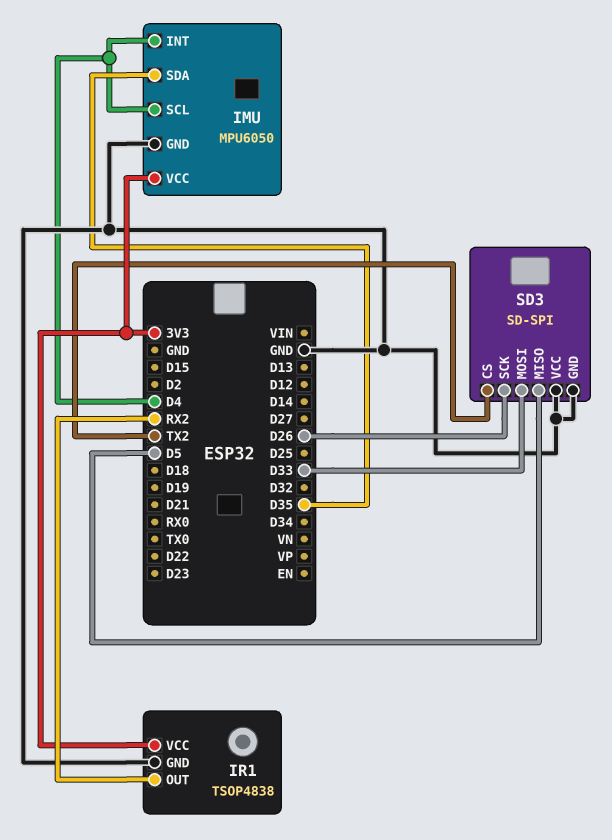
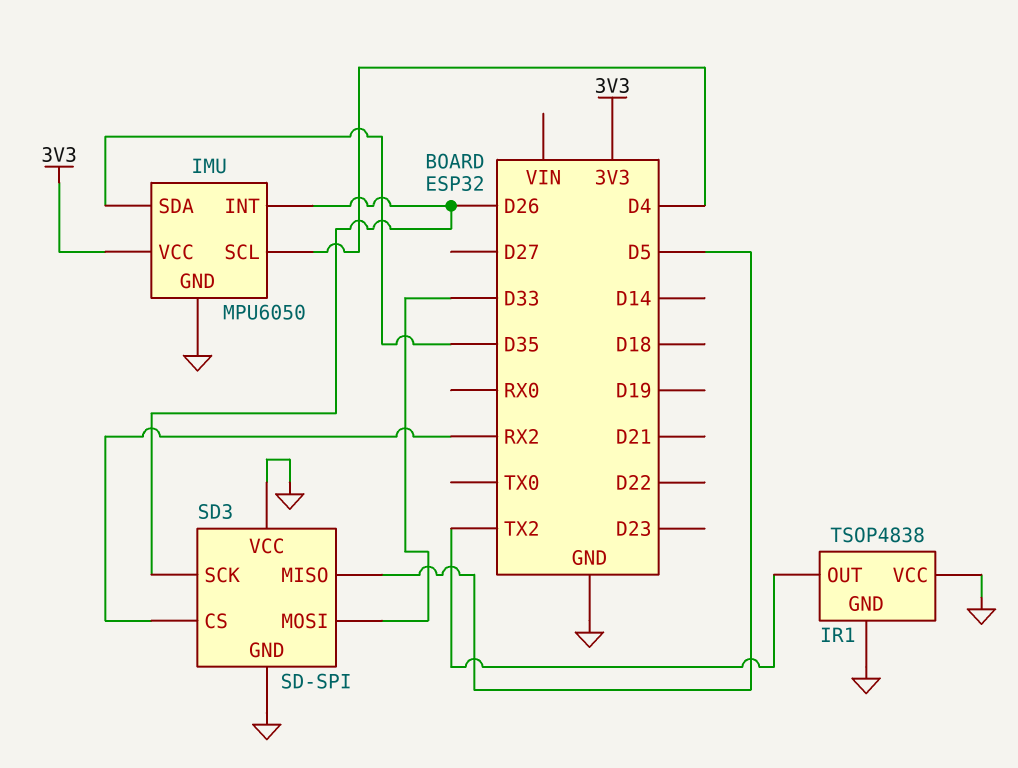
IMU pin INT: D4 -> D26
IR1 pin OUT: RX2 -> TX2
IR1 pin VCC: 3V3 -> GND
SD3 pin CS: TX2 -> RX2

